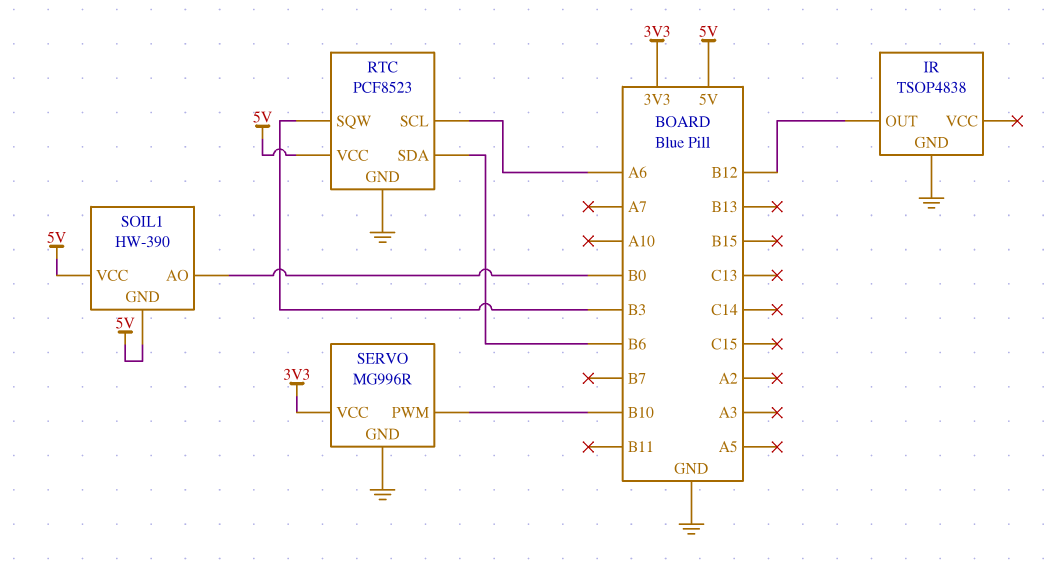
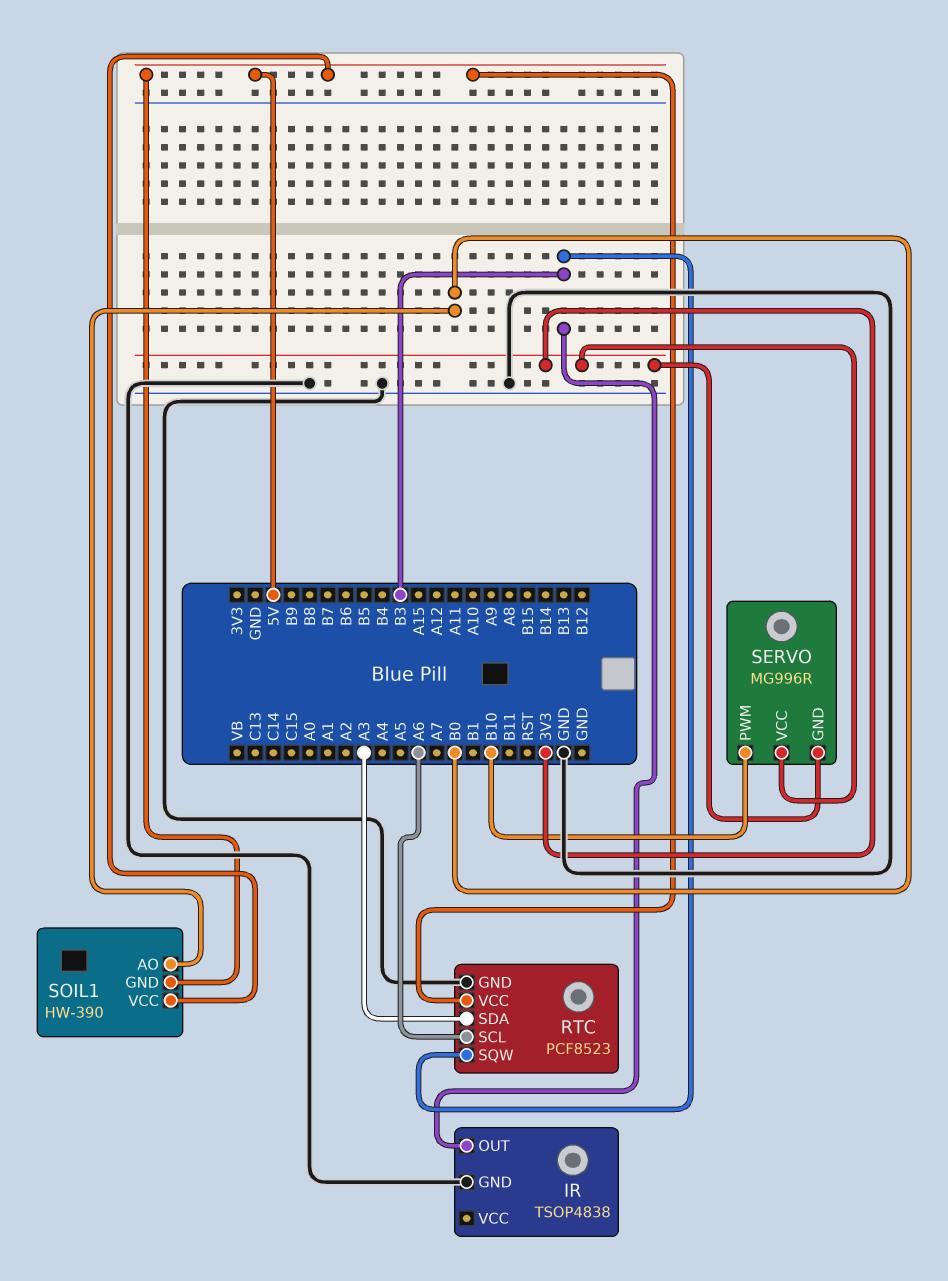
IR pin OUT: B12 -> B3
RTC pin SDA: B6 -> A3
SERVO pin GND: GND -> 3V3

